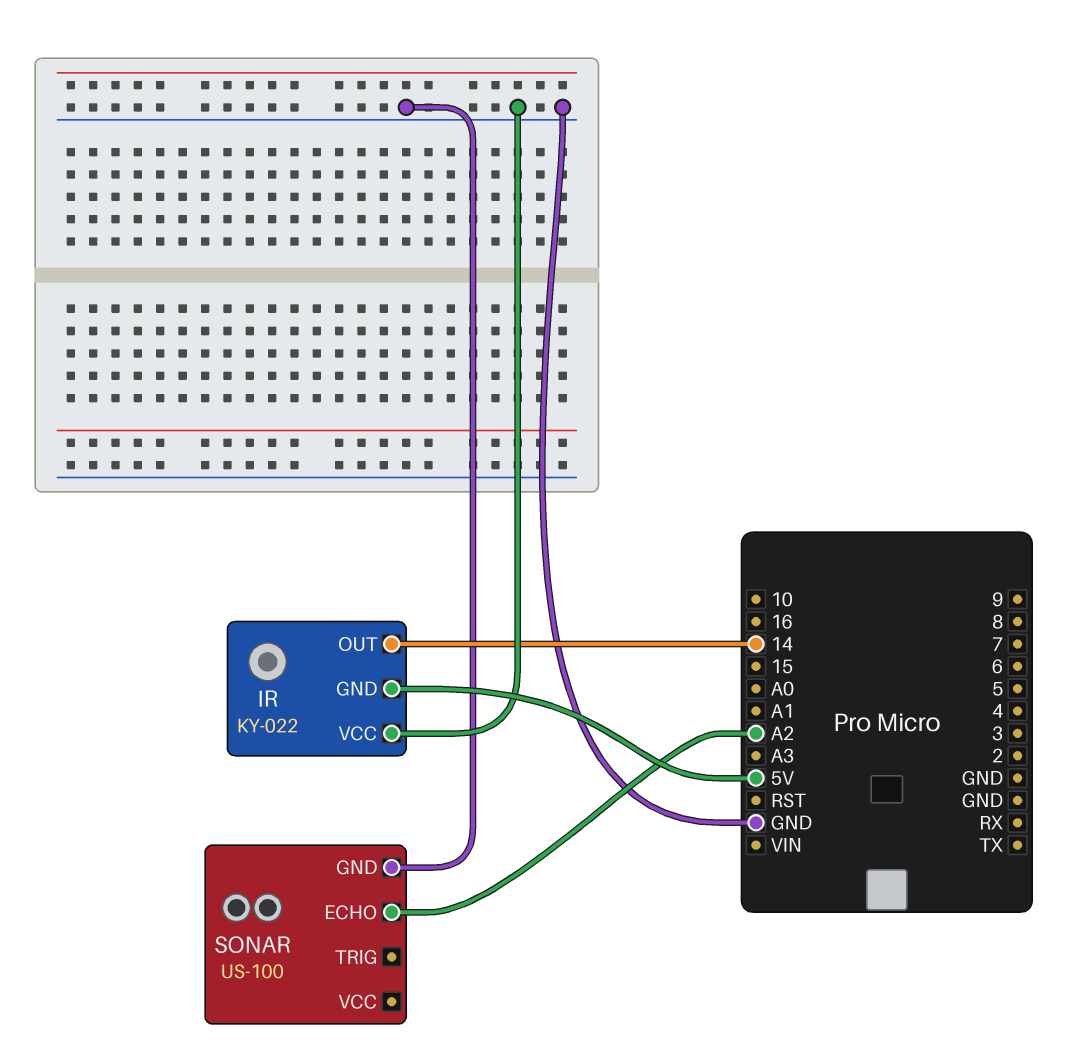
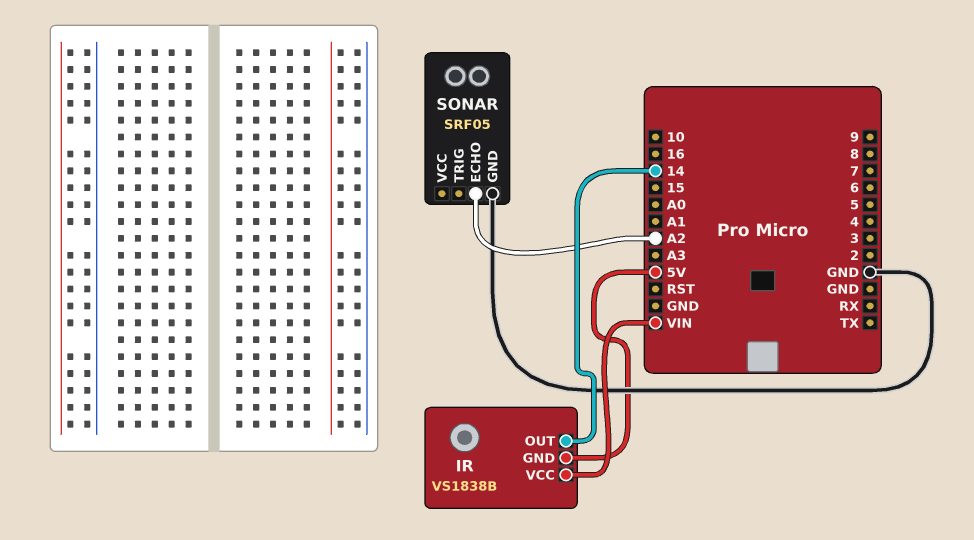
IR: KY-022 -> VS1838B
IR pin VCC: GND -> VIN
SONAR: US-100 -> SRF05

